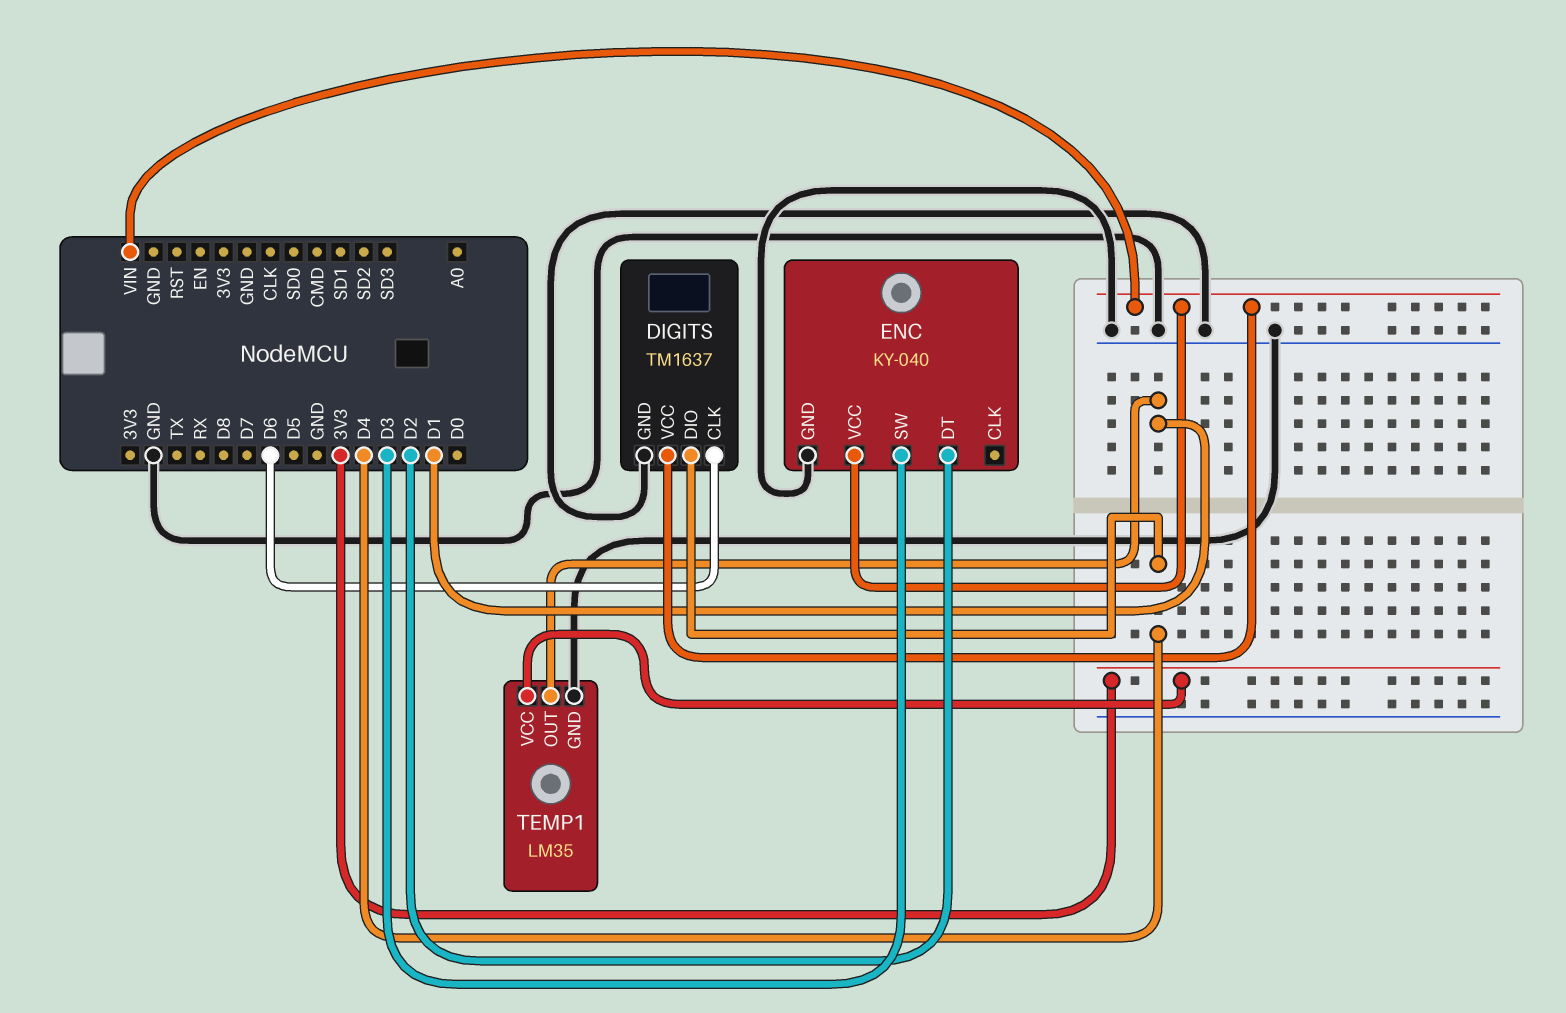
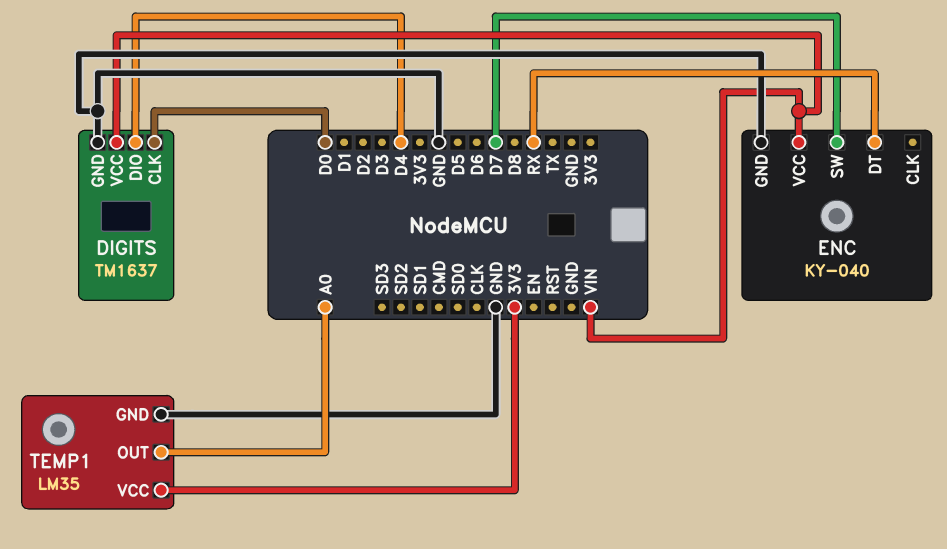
DIGITS pin CLK: D6 -> D0
ENC pin DT: D2 -> RX
ENC pin SW: D3 -> D7
TEMP1 pin OUT: D1 -> A0

